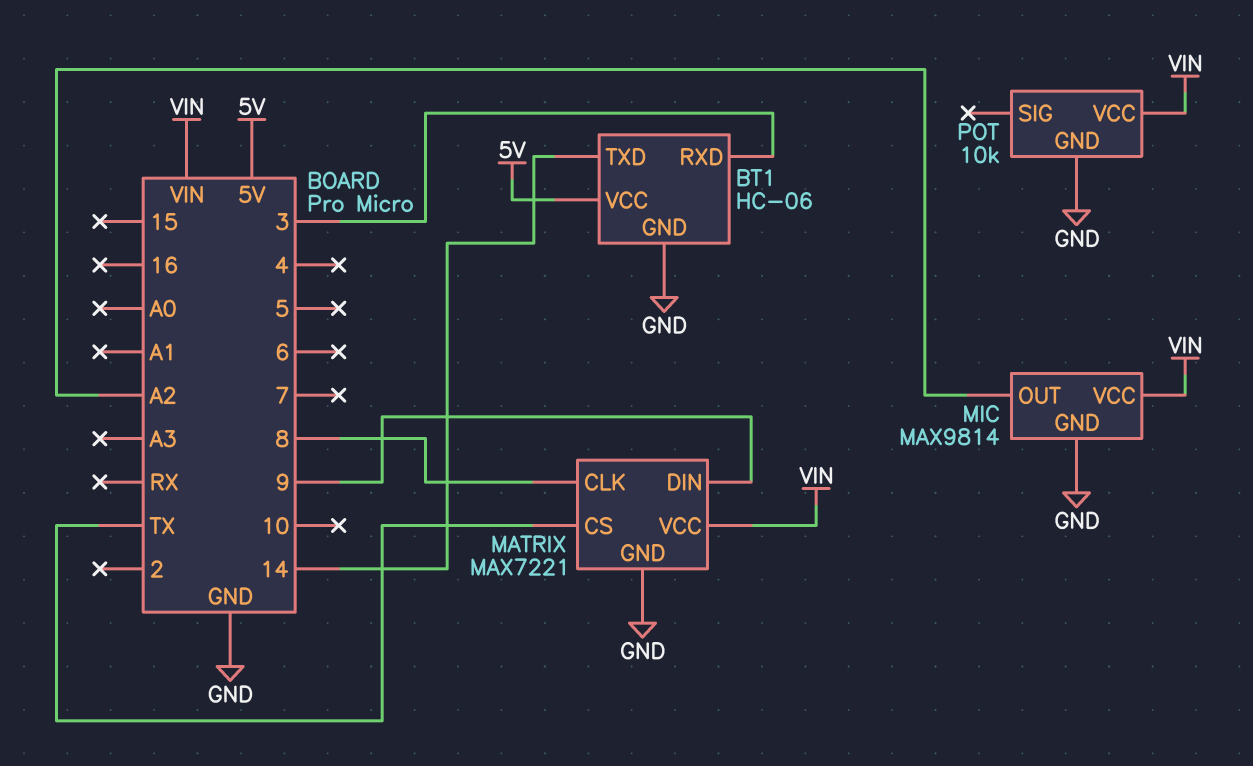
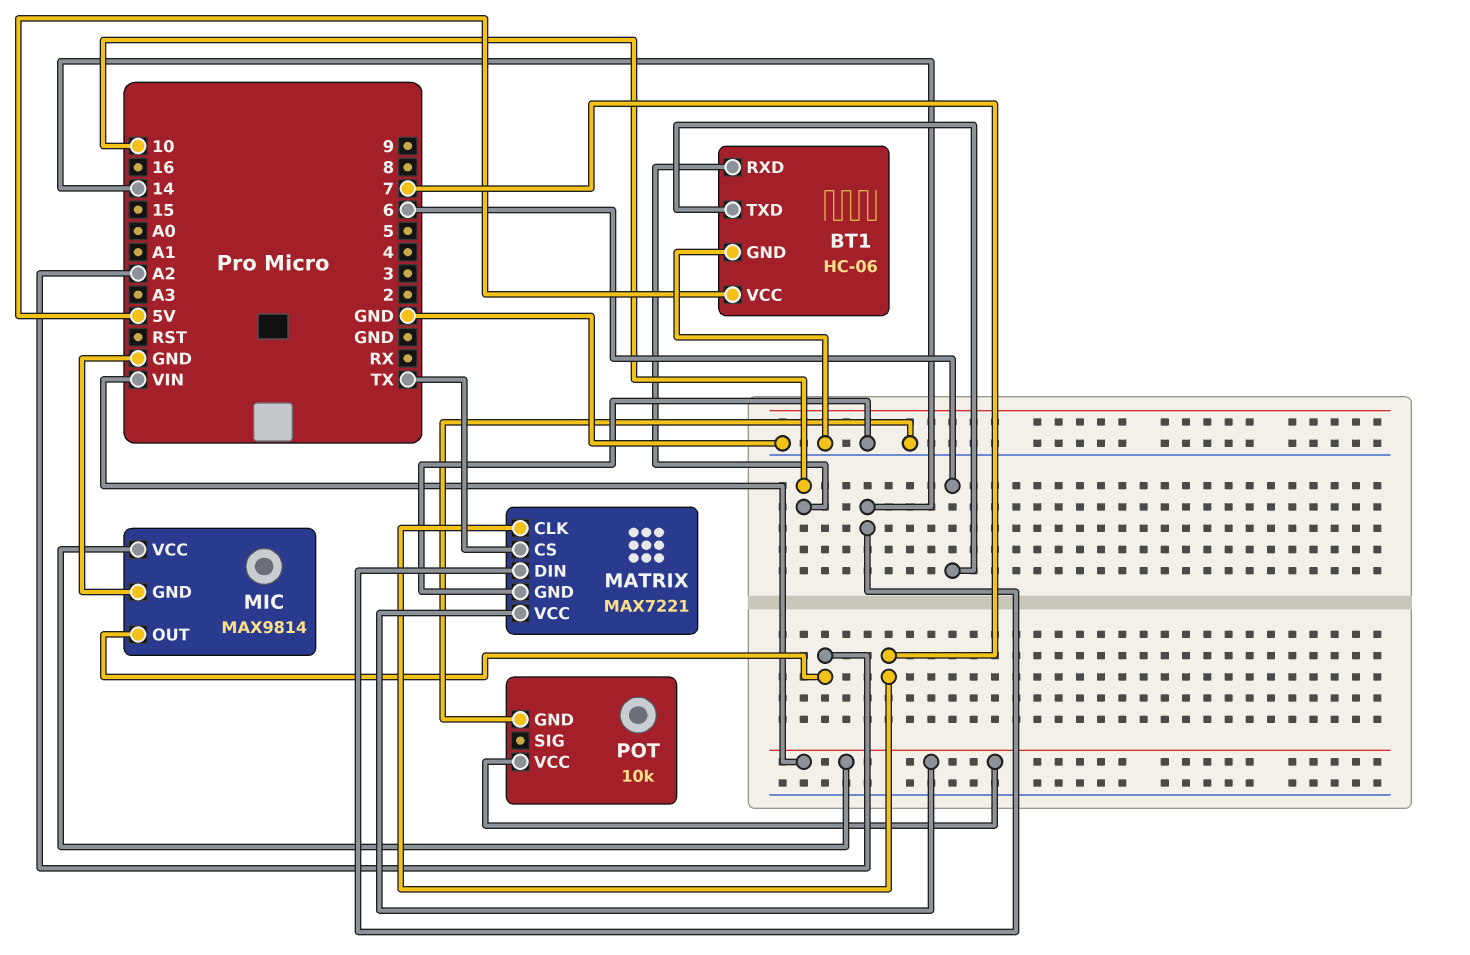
BT1 pin RXD: 3 -> 10
BT1 pin TXD: 14 -> 6
MATRIX pin CLK: 8 -> 7
MATRIX pin DIN: 9 -> 14

